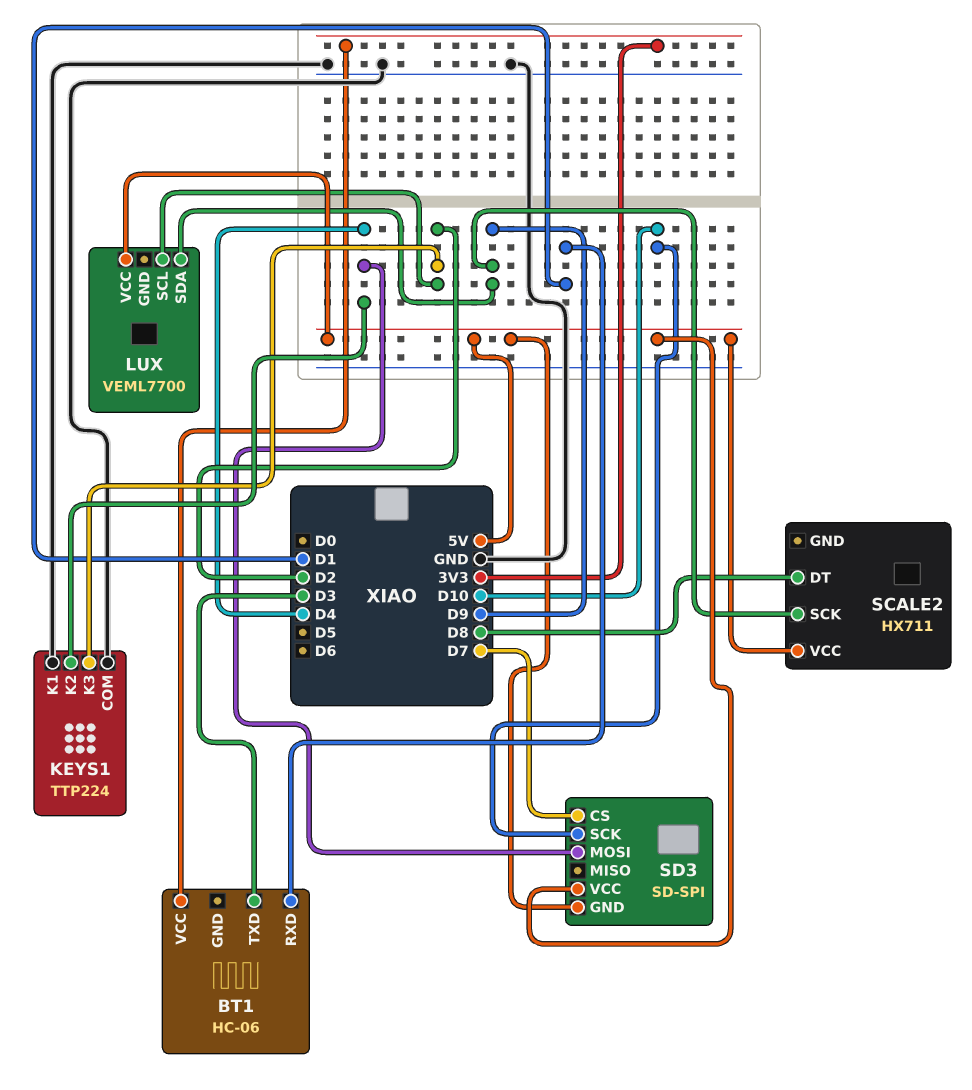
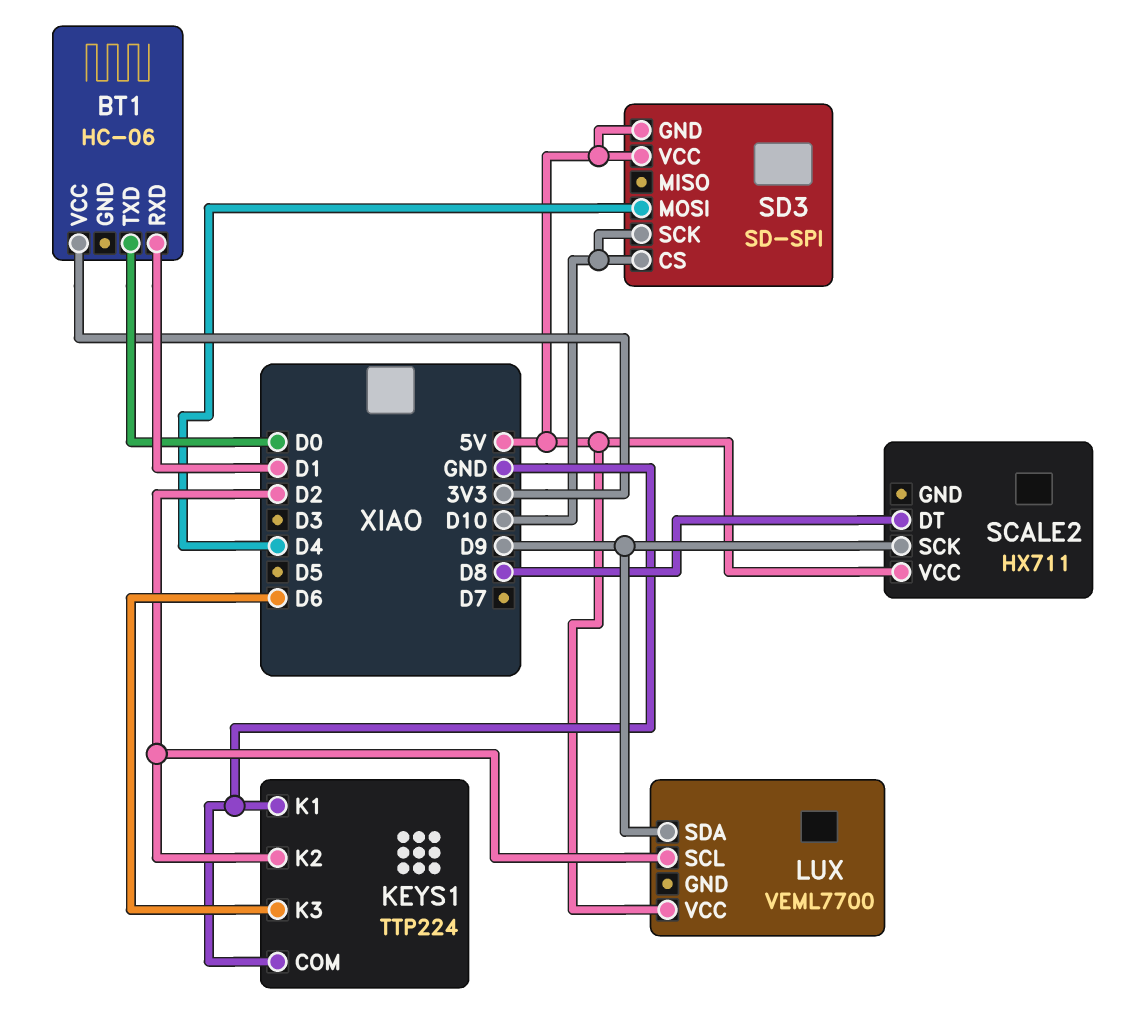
BT1 pin TXD: D3 -> D0
KEYS1 pin K2: D4 -> D2
KEYS1 pin K3: D2 -> D6
SD3 pin CS: D7 -> D10

